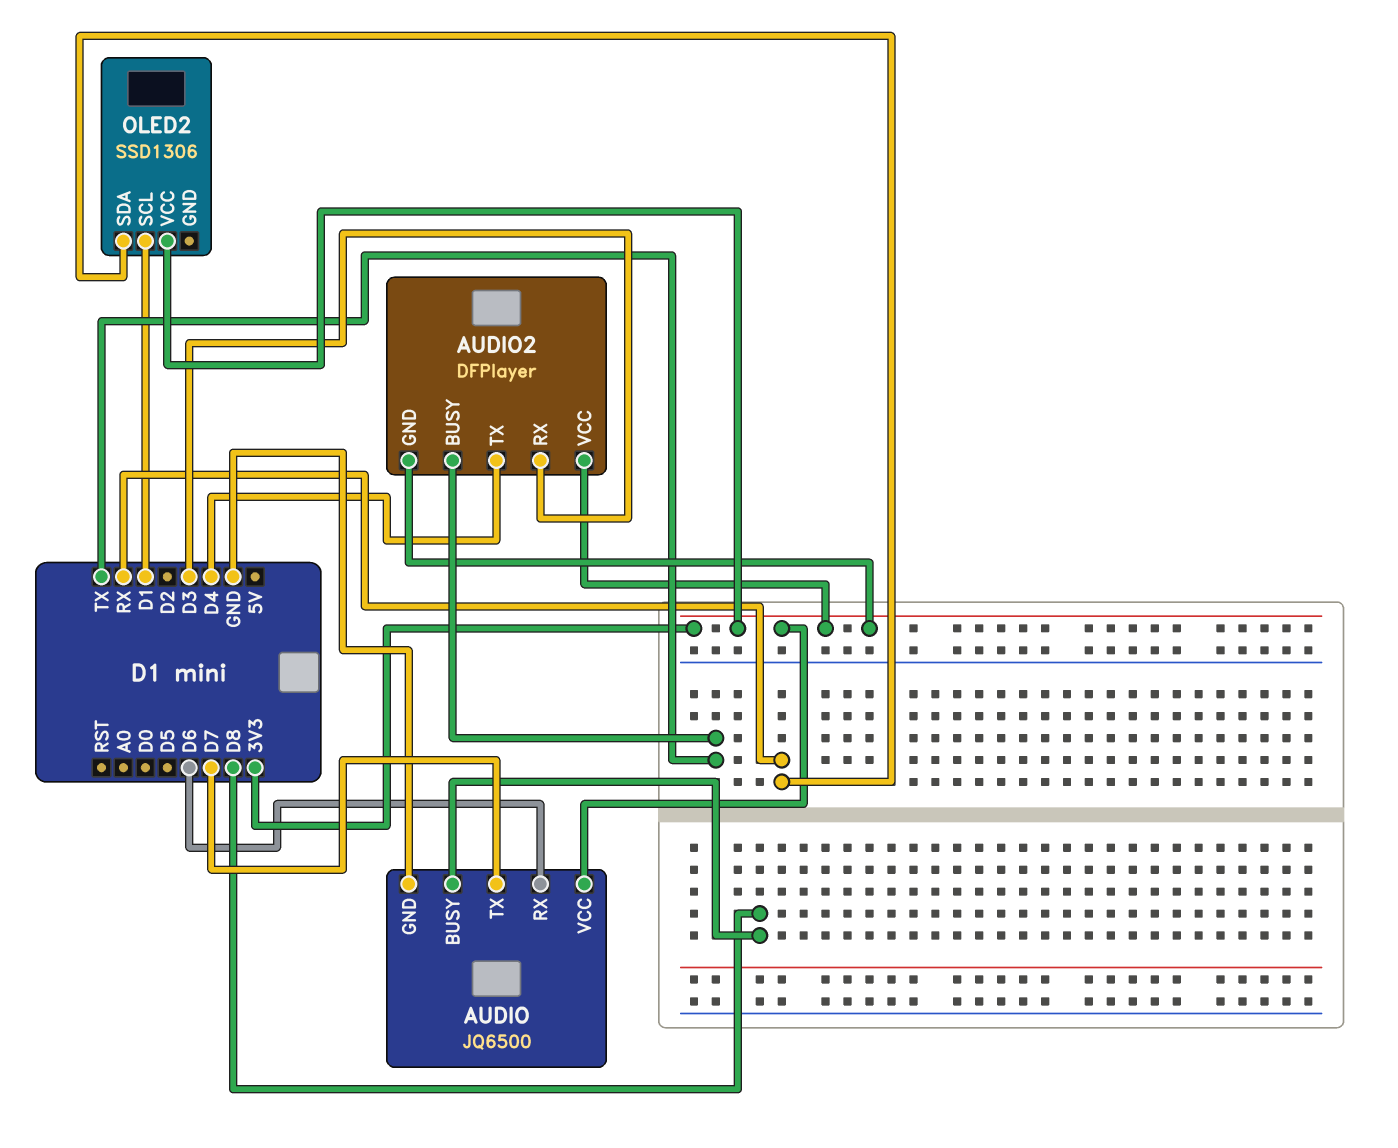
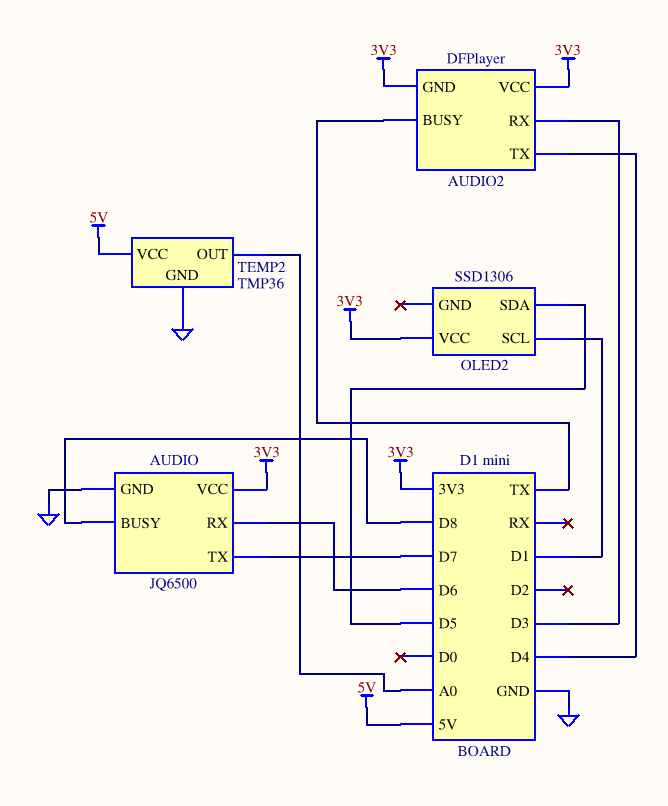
OLED2 pin SDA: RX -> D5
TEMP2: none -> TMP36
TEMP2 pin GND: none -> GND
TEMP2 pin OUT: none -> A0
TEMP2 pin VCC: none -> 5V

